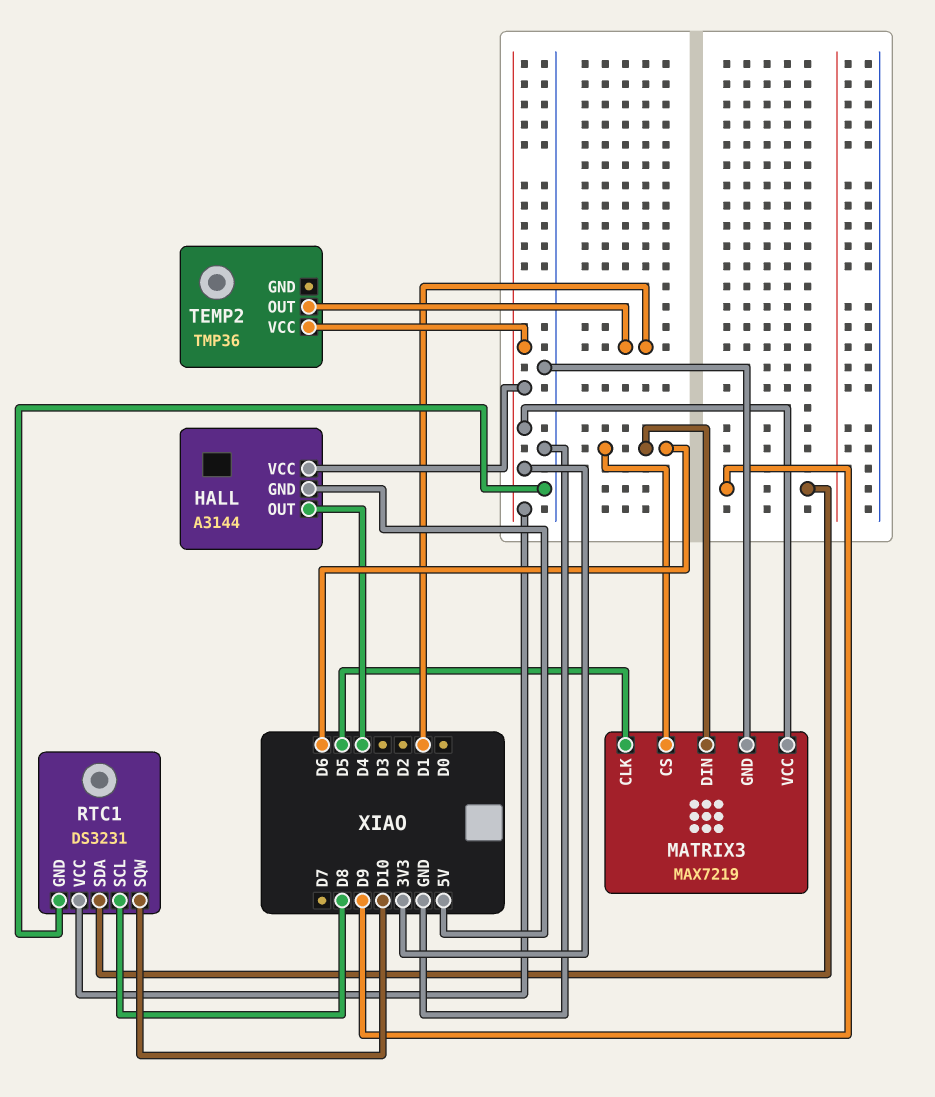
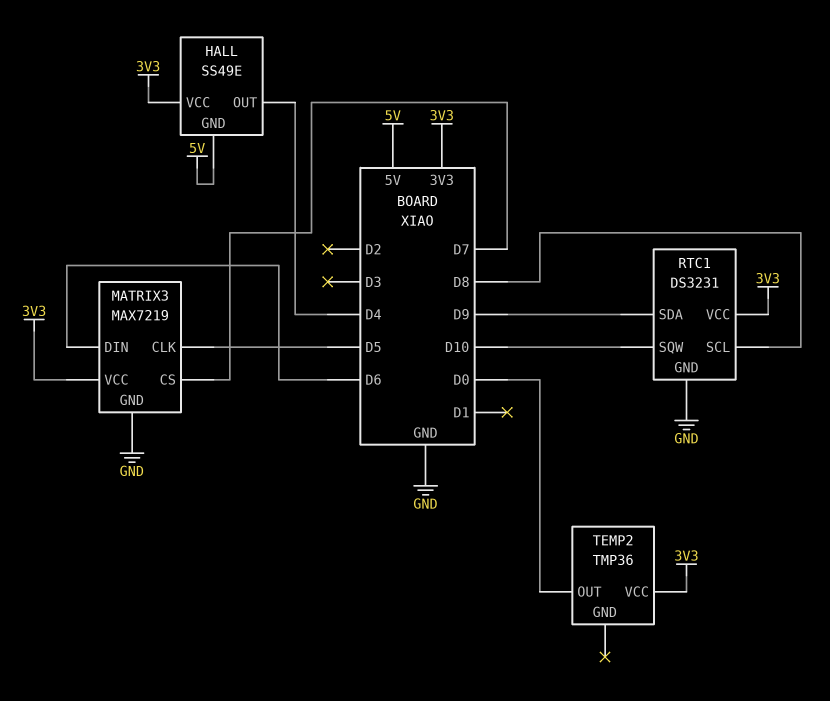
HALL: A3144 -> SS49E
MATRIX3 pin CS: D6 -> D7
TEMP2 pin OUT: D1 -> D0

